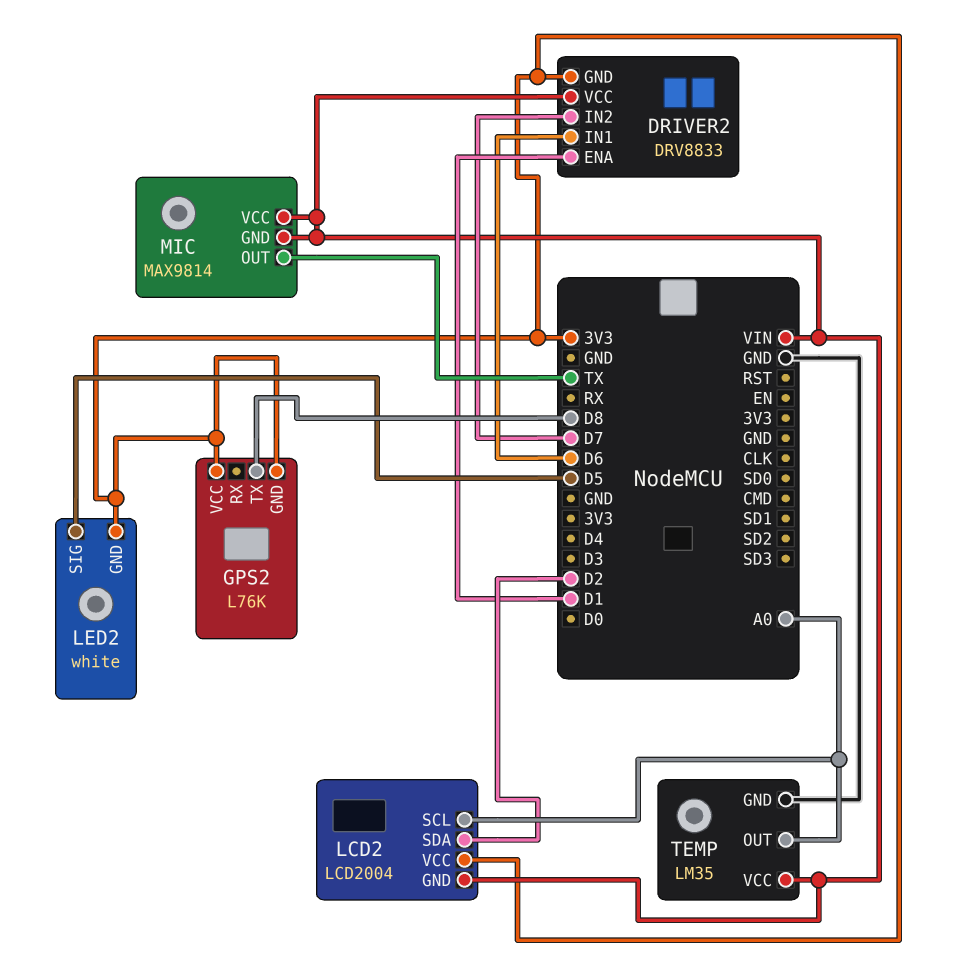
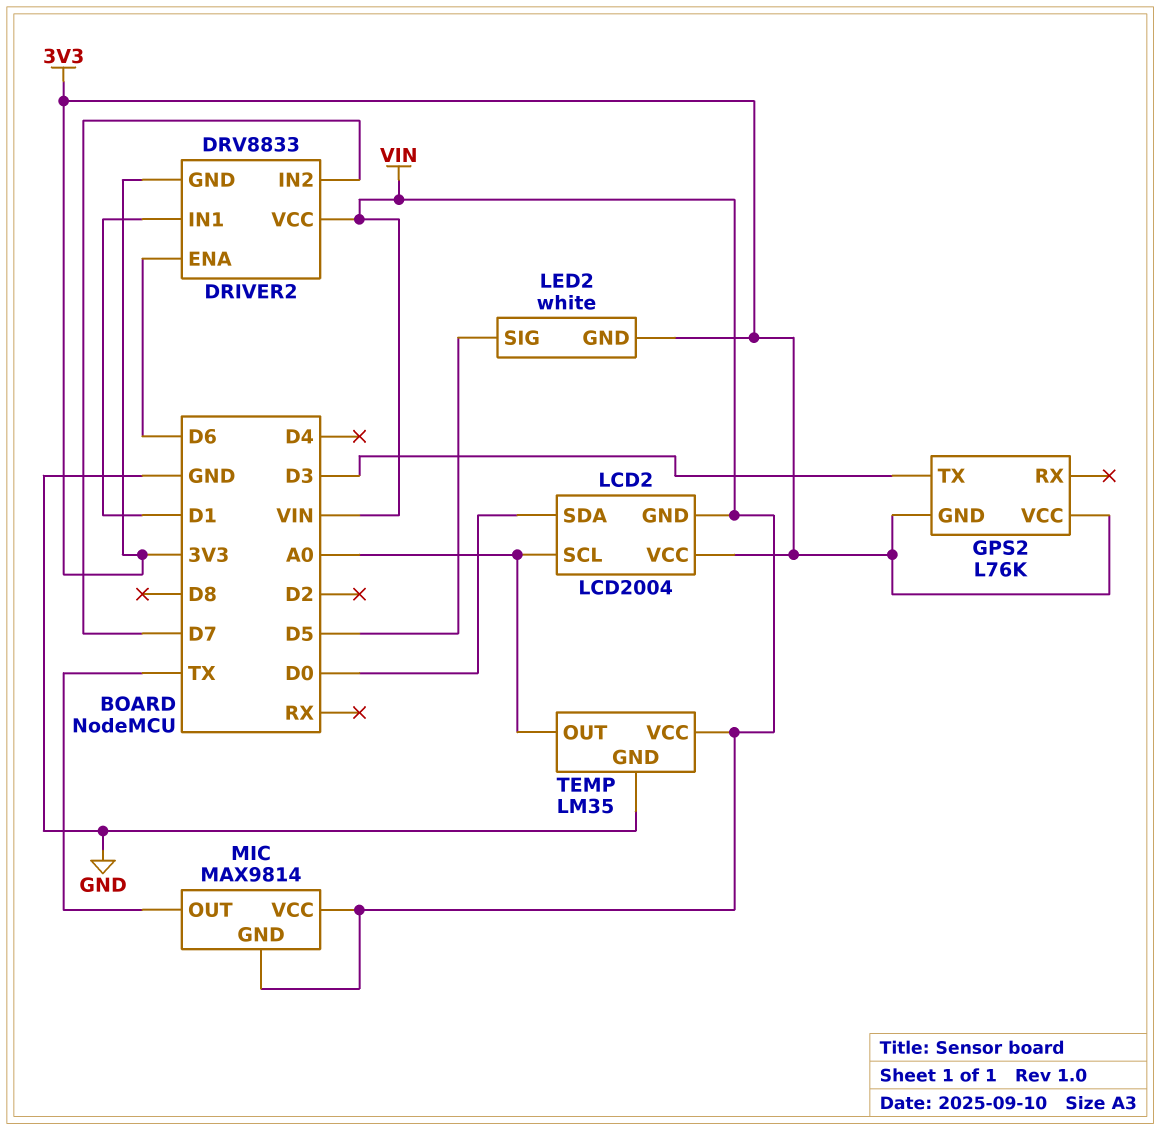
DRIVER2 pin ENA: D1 -> D6
DRIVER2 pin IN1: D6 -> D1
GPS2 pin TX: D8 -> D3
LCD2 pin SDA: D2 -> D0

